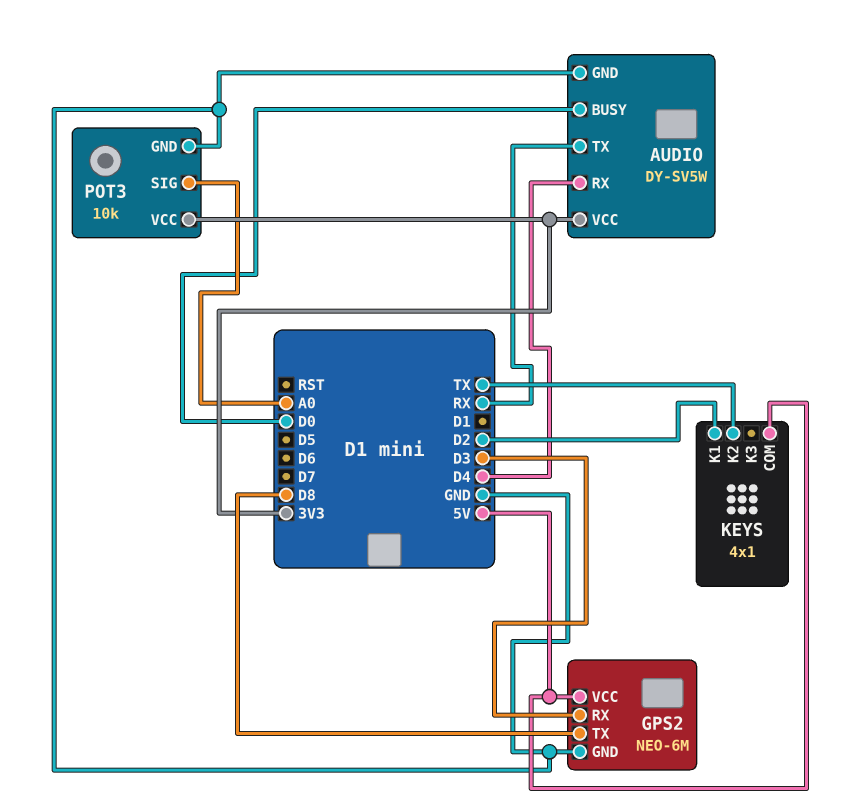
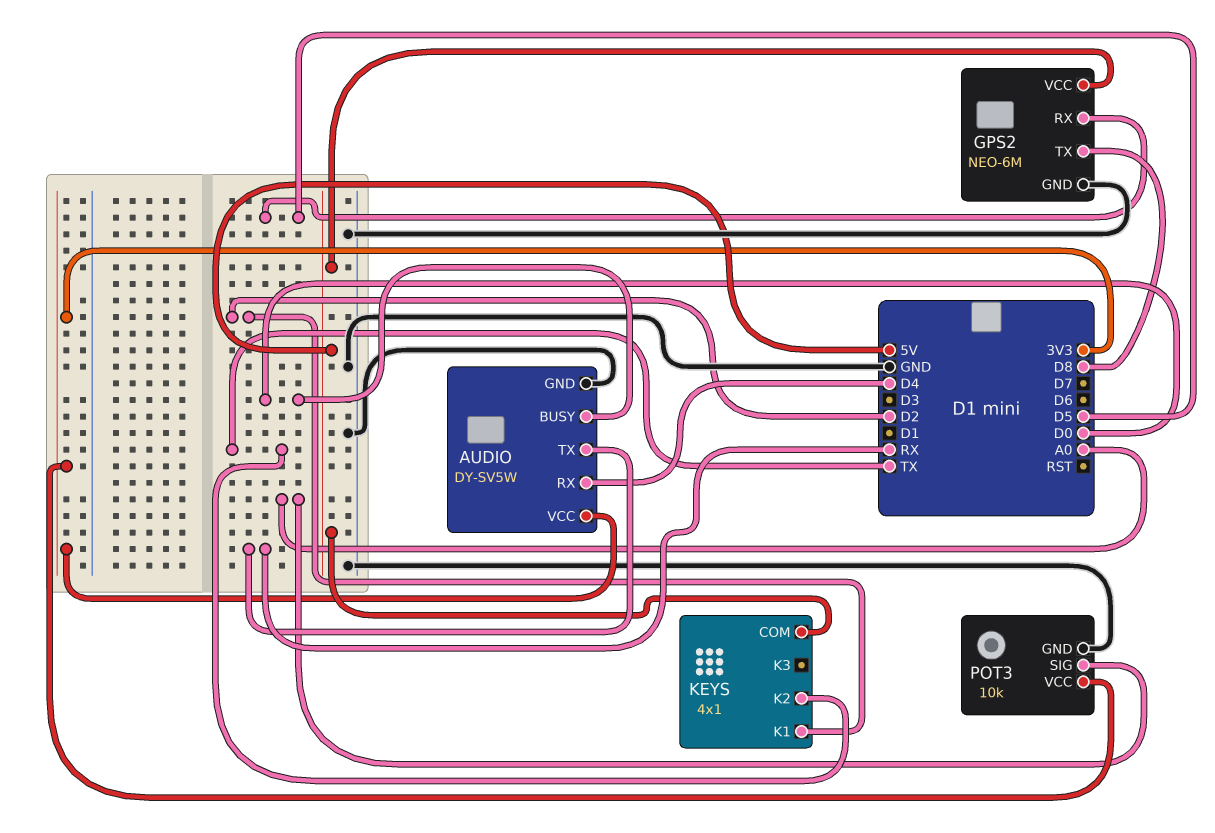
GPS2 pin RX: D3 -> D5

